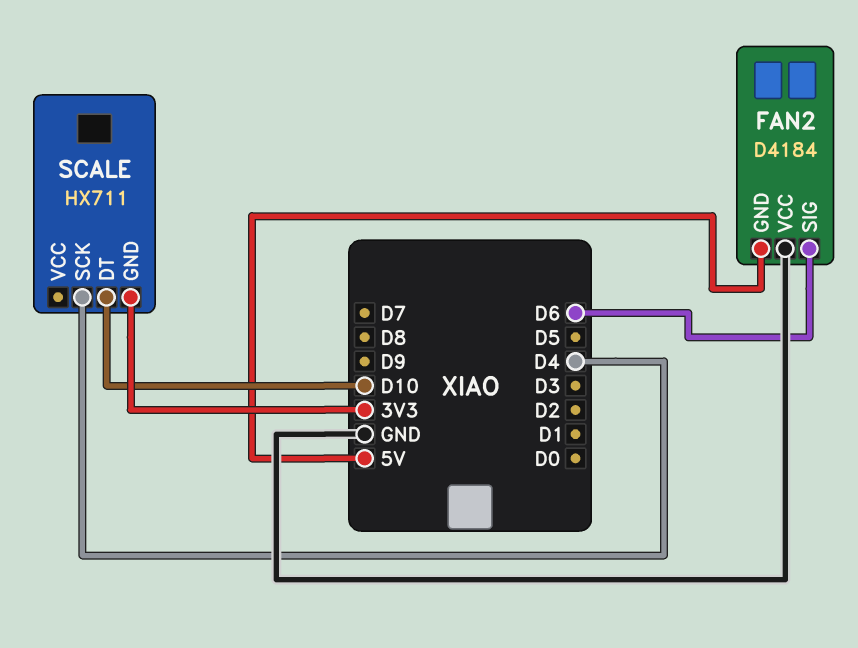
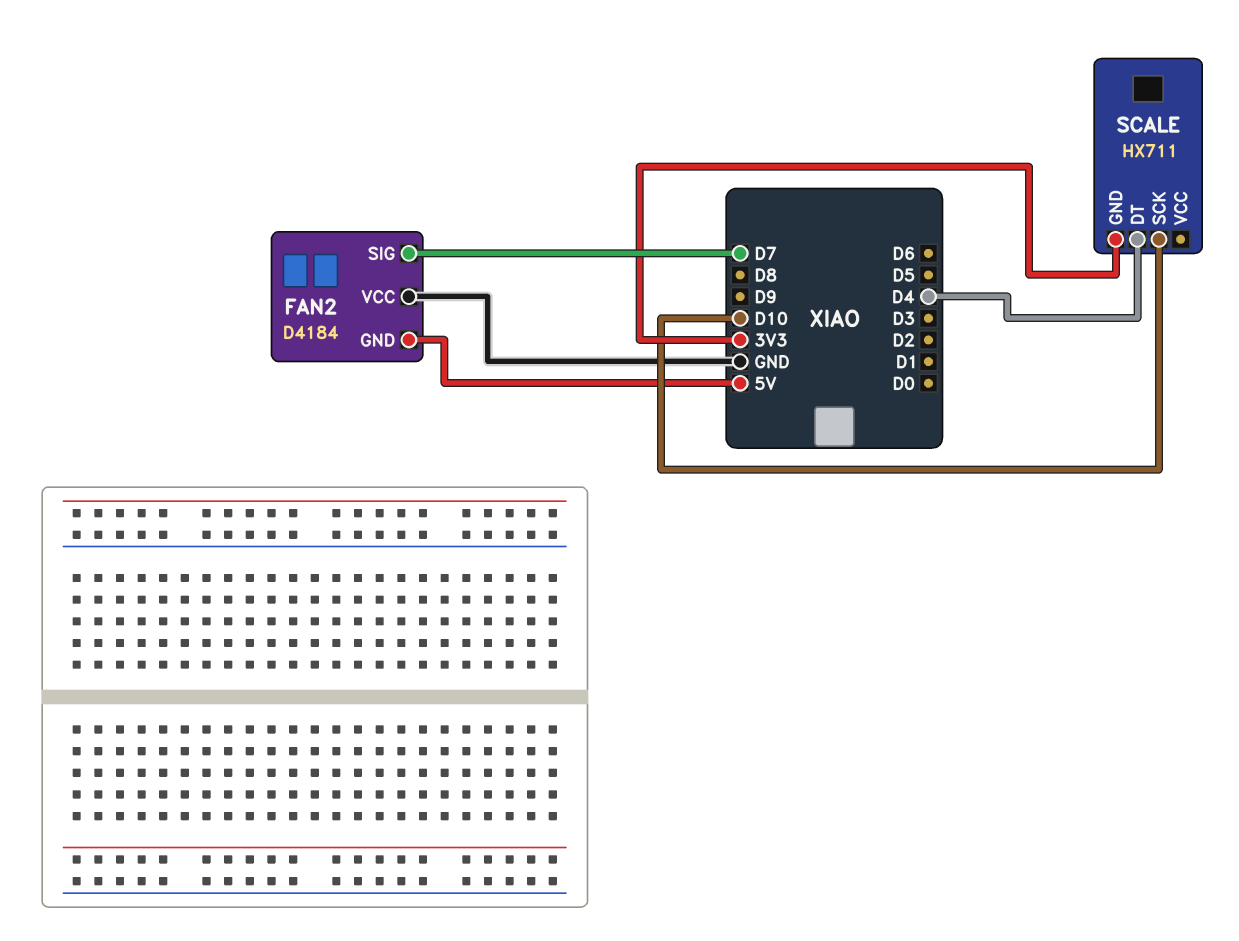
FAN2 pin SIG: D6 -> D7
SCALE pin DT: D10 -> D4
SCALE pin SCK: D4 -> D10

